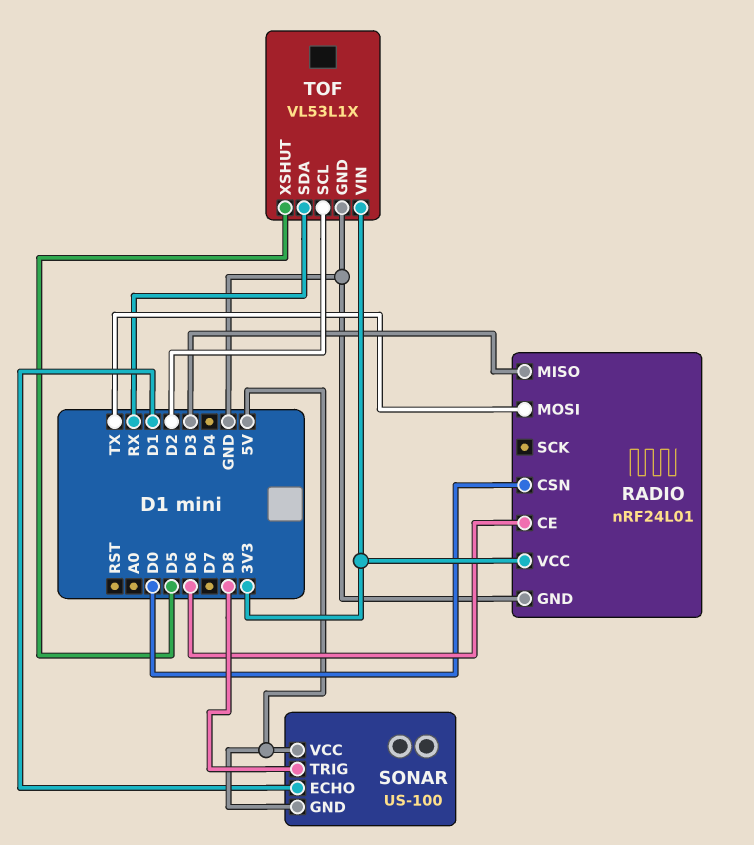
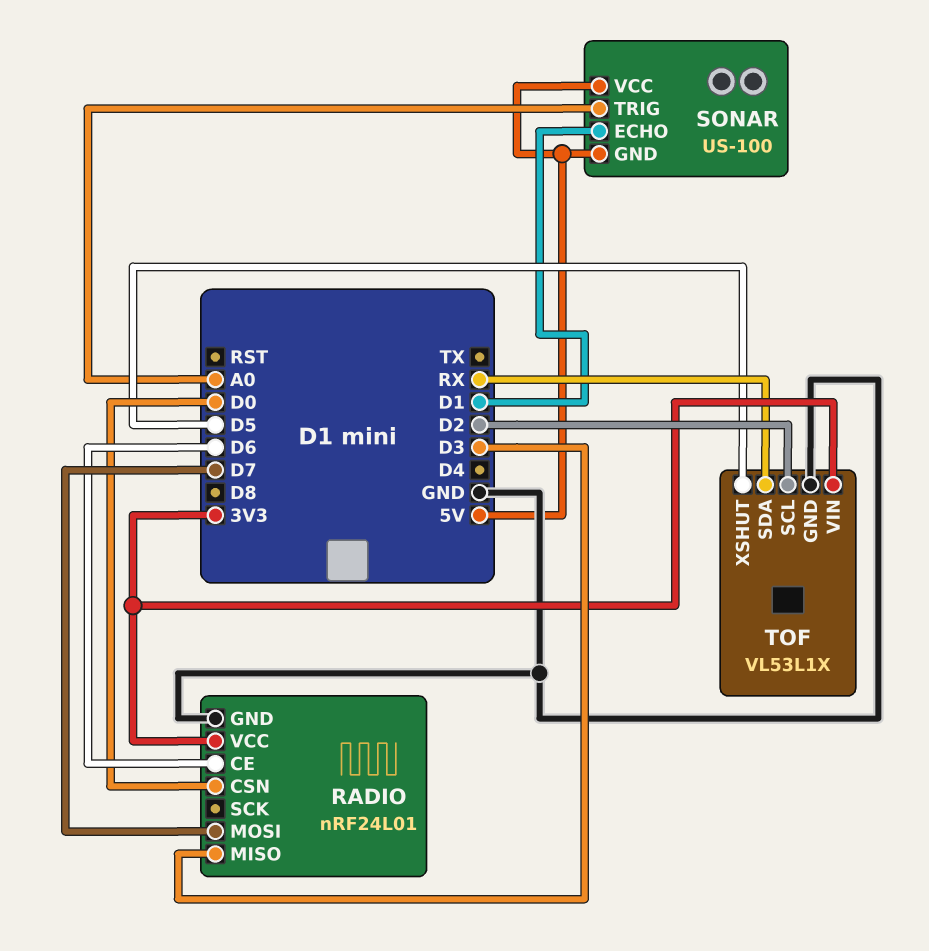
RADIO pin MOSI: TX -> D7
SONAR pin TRIG: D8 -> A0

